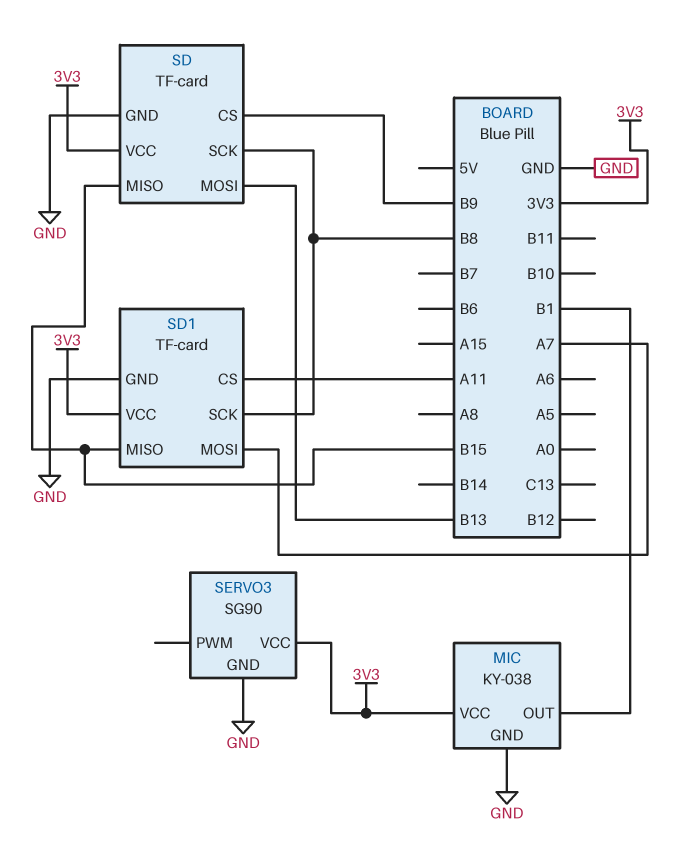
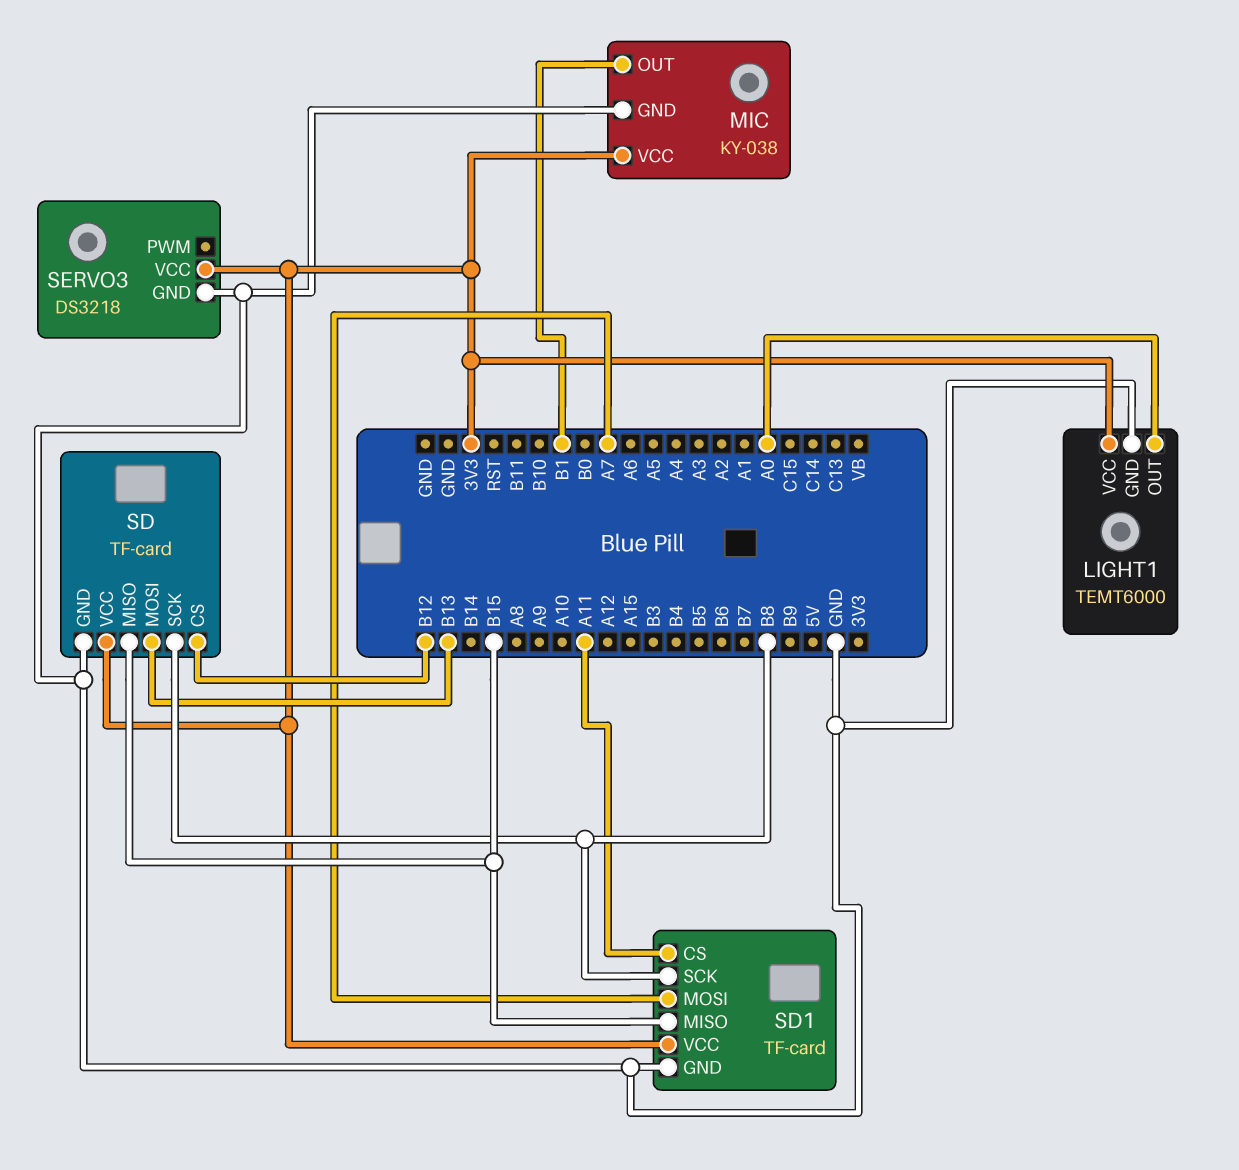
LIGHT1: none -> TEMT6000
LIGHT1 pin GND: none -> GND
LIGHT1 pin OUT: none -> A0
LIGHT1 pin VCC: none -> 3V3
SD pin CS: B9 -> B12
SERVO3: SG90 -> DS3218

